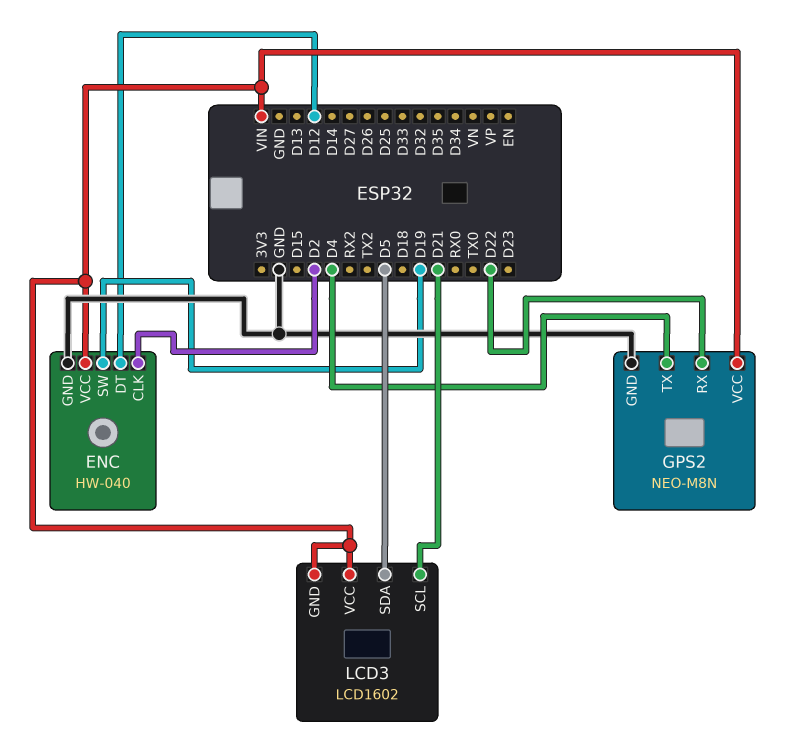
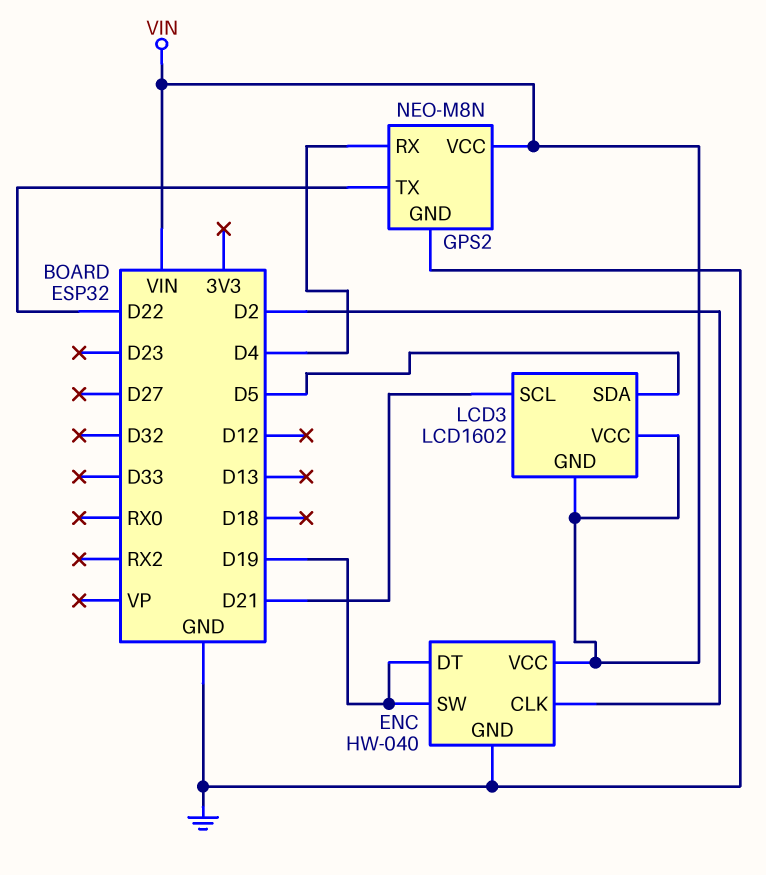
ENC pin DT: D12 -> D19
GPS2 pin RX: D22 -> D4
GPS2 pin TX: D4 -> D22

